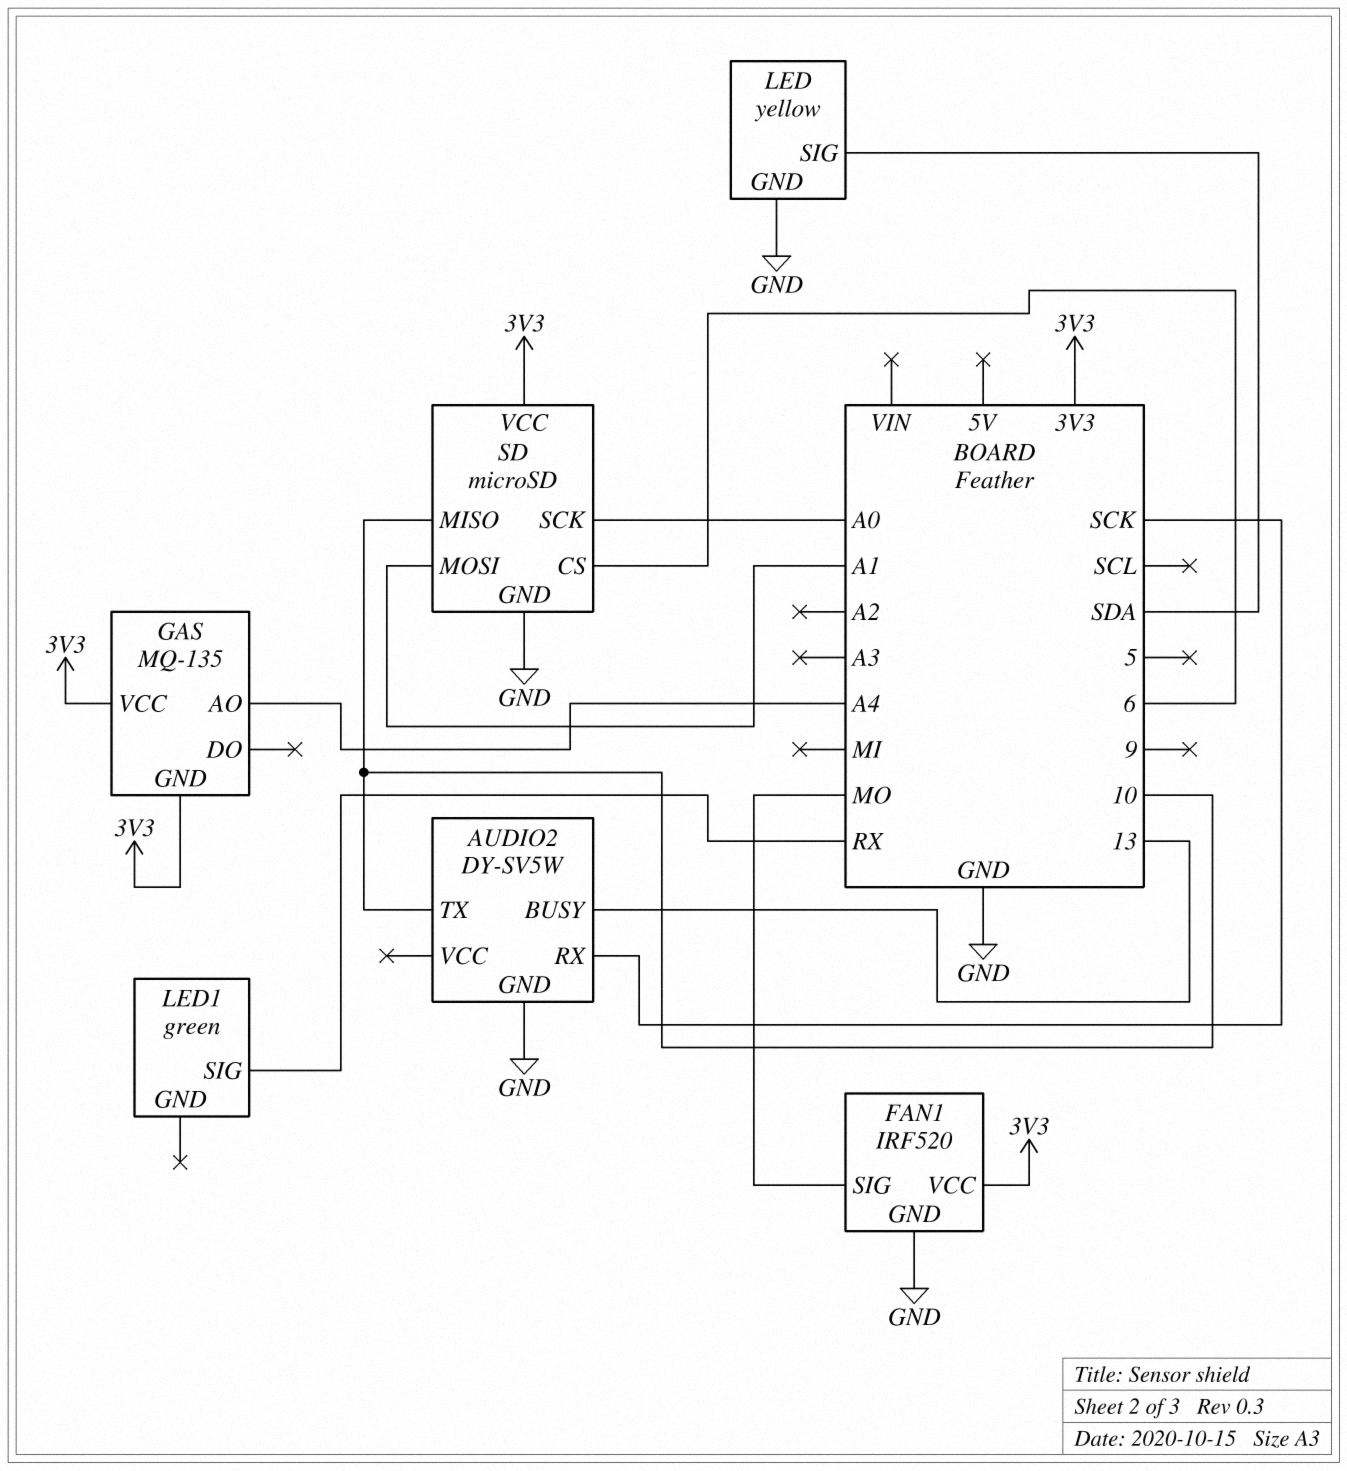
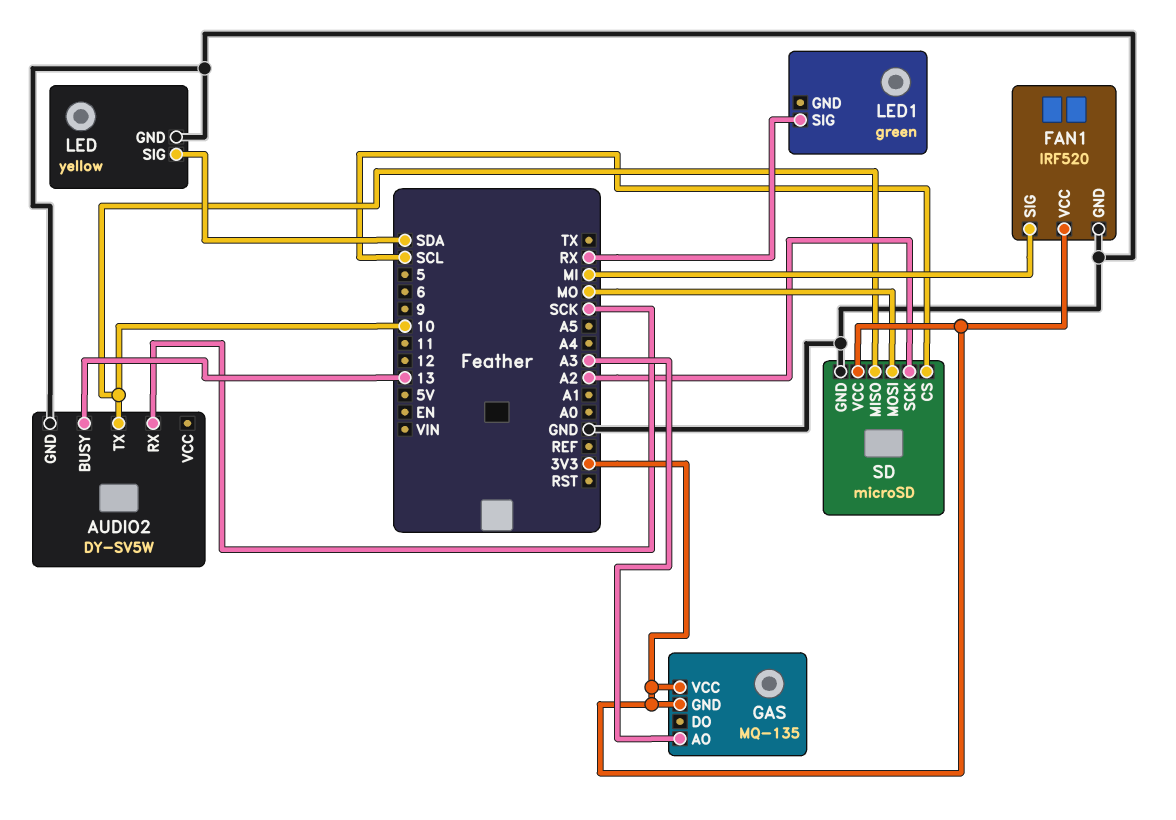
FAN1 pin SIG: MO -> MI
GAS pin AO: A4 -> A3
SD pin CS: 6 -> SCL
SD pin MOSI: A1 -> MO
SD pin SCK: A0 -> A2

